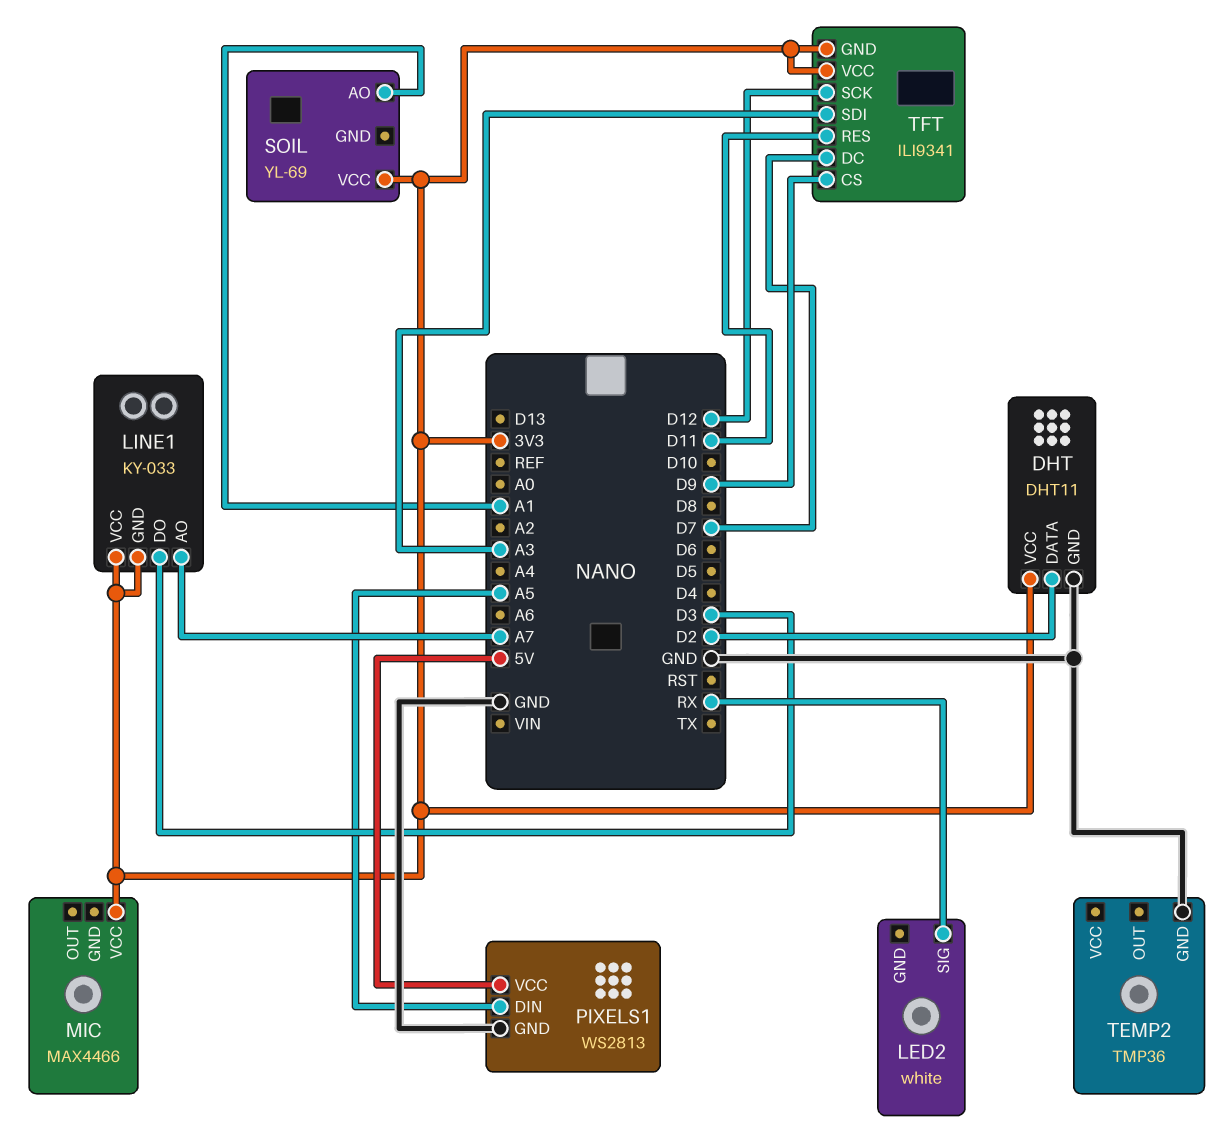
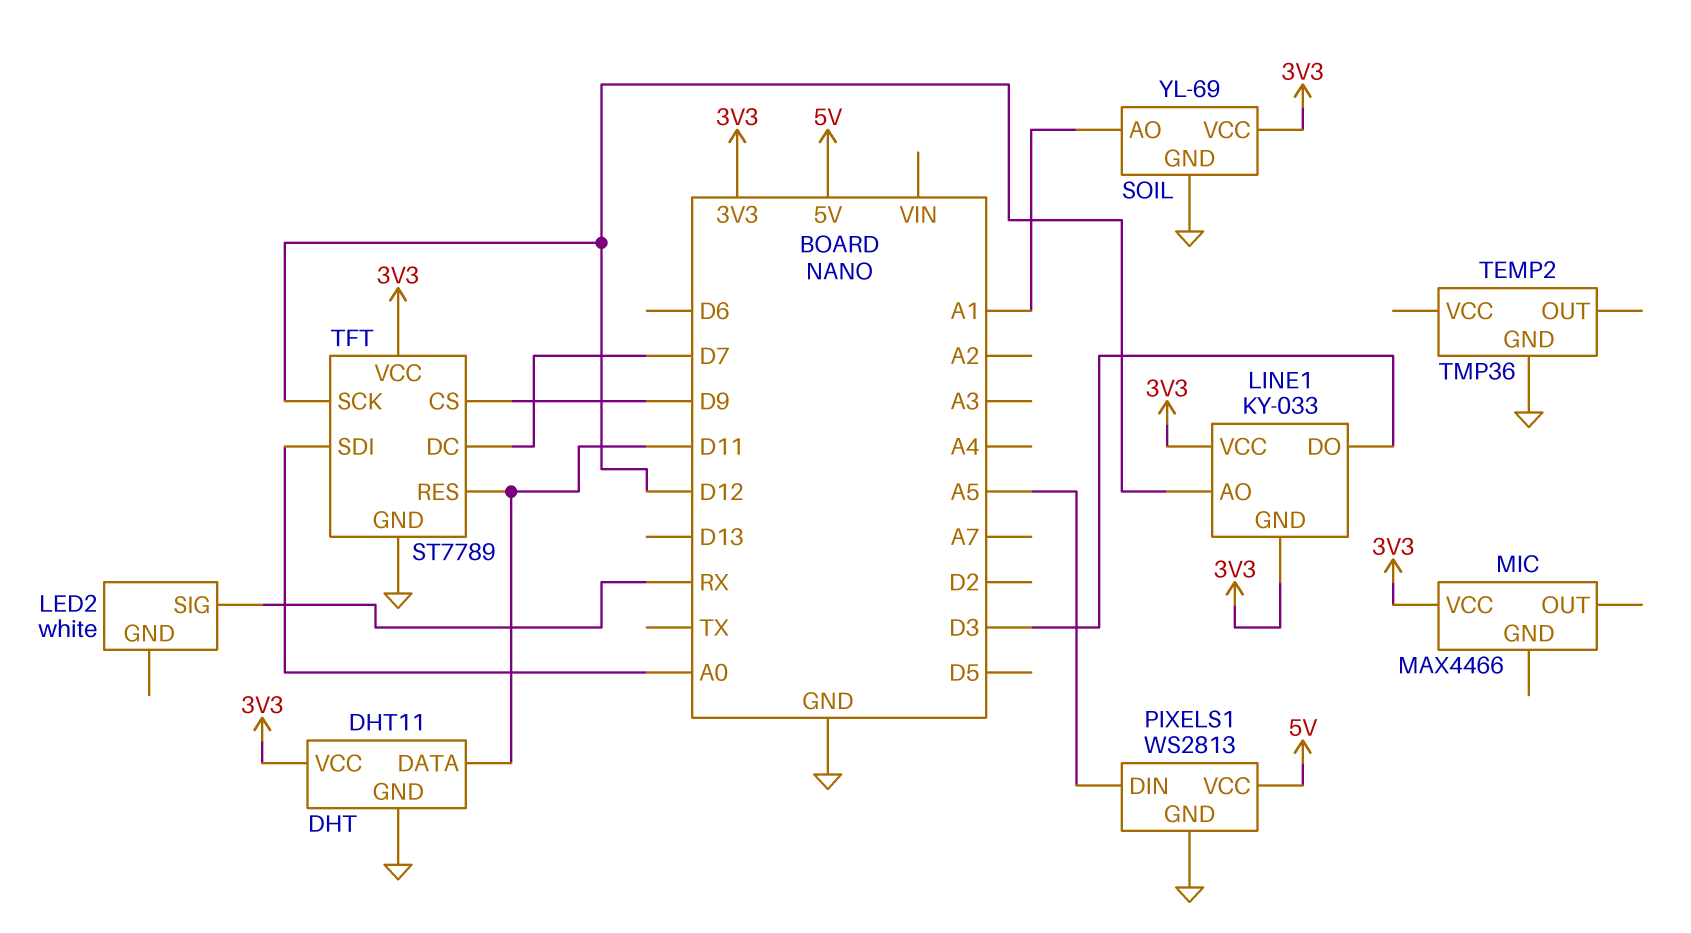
DHT pin DATA: D2 -> D11
LINE1 pin AO: A7 -> D12
SOIL pin GND: none -> GND
TFT: ILI9341 -> ST7789
TFT pin GND: 3V3 -> GND
TFT pin SDI: A3 -> A0

